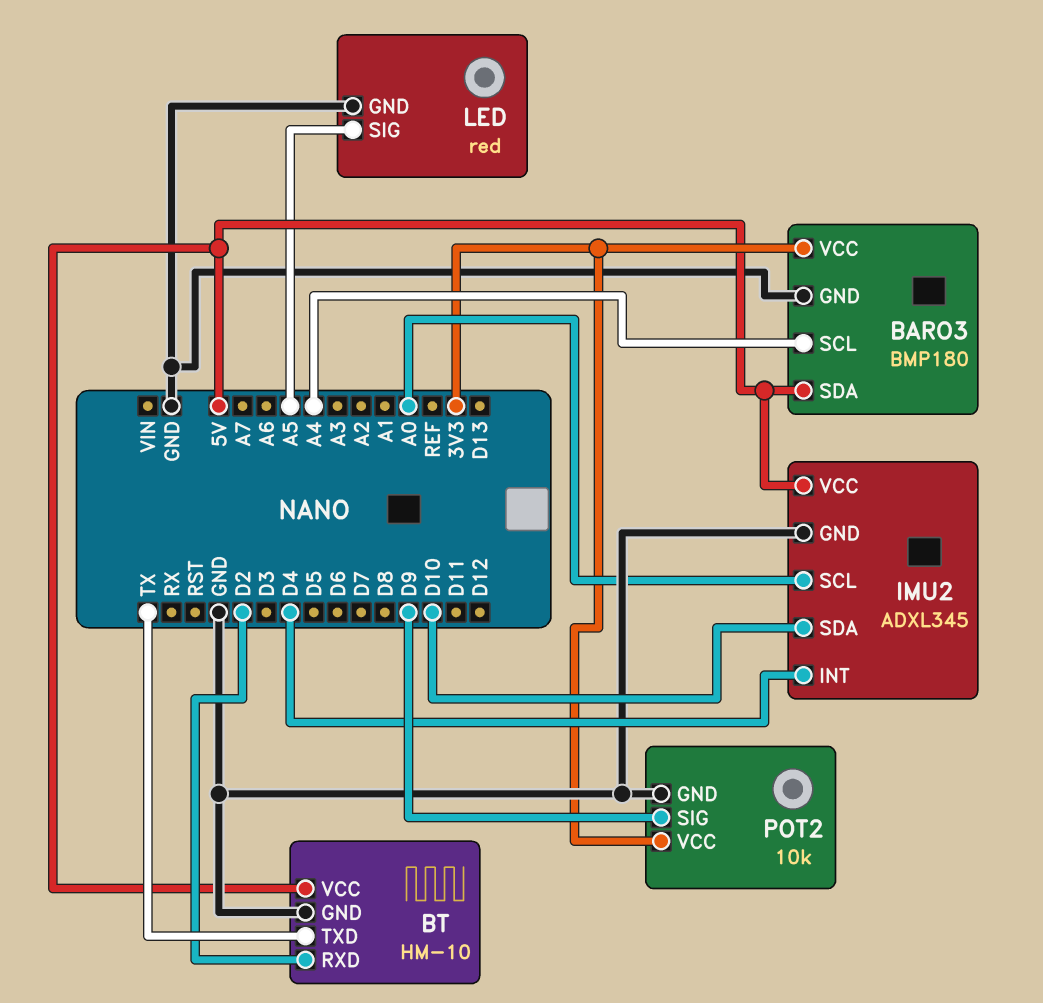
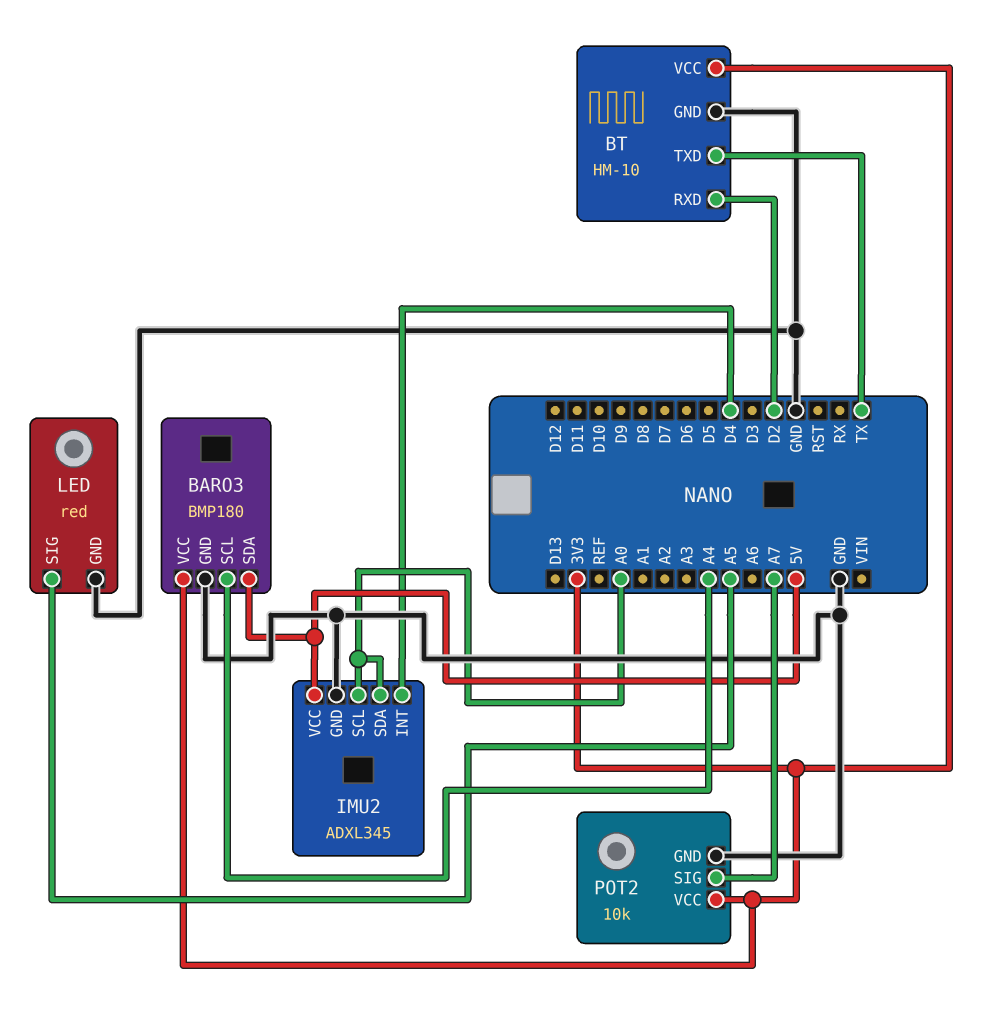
BT pin VCC: 5V -> 3V3
IMU2 pin SDA: D10 -> A0
POT2 pin SIG: D9 -> A7

